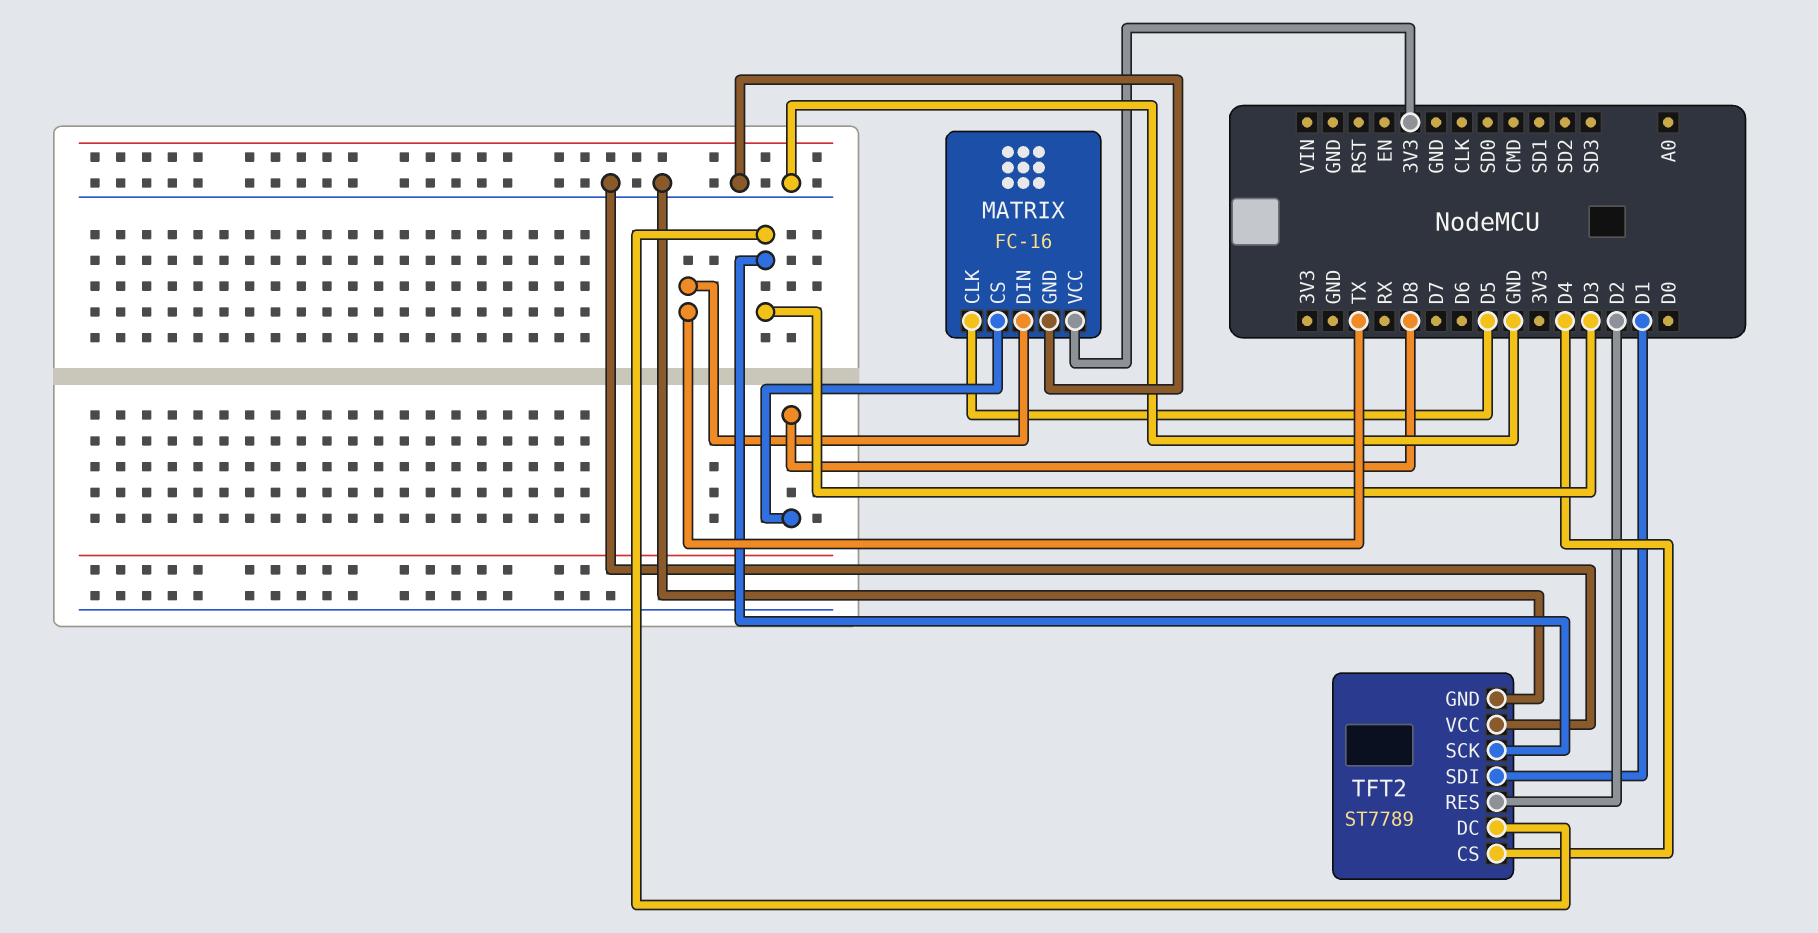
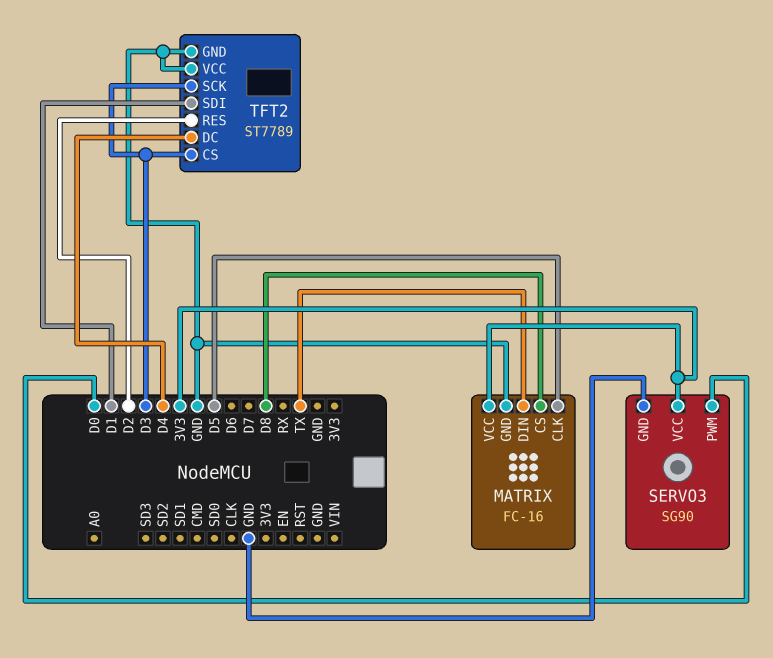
SERVO3: none -> SG90
SERVO3 pin GND: none -> GND
SERVO3 pin PWM: none -> D0
SERVO3 pin VCC: none -> 3V3
TFT2 pin CS: D4 -> D3
TFT2 pin DC: D3 -> D4

